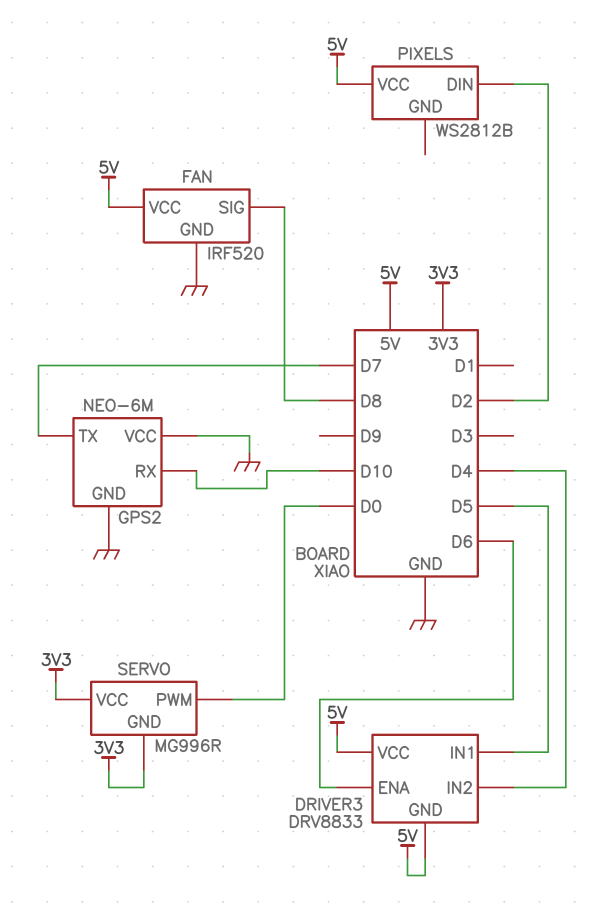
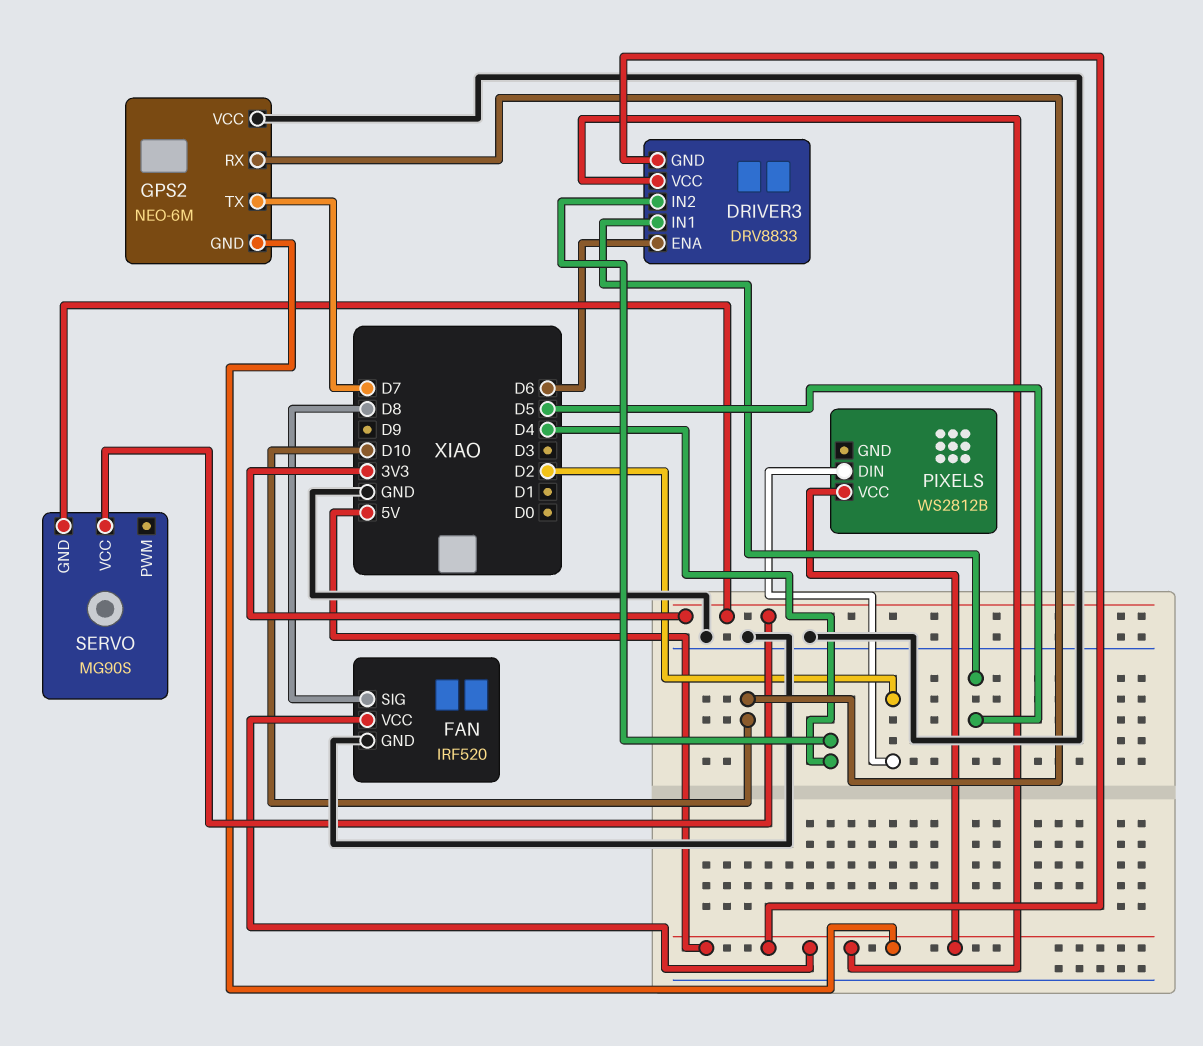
GPS2 pin GND: GND -> 5V
SERVO: MG996R -> MG90S
SERVO pin PWM: D0 -> none

